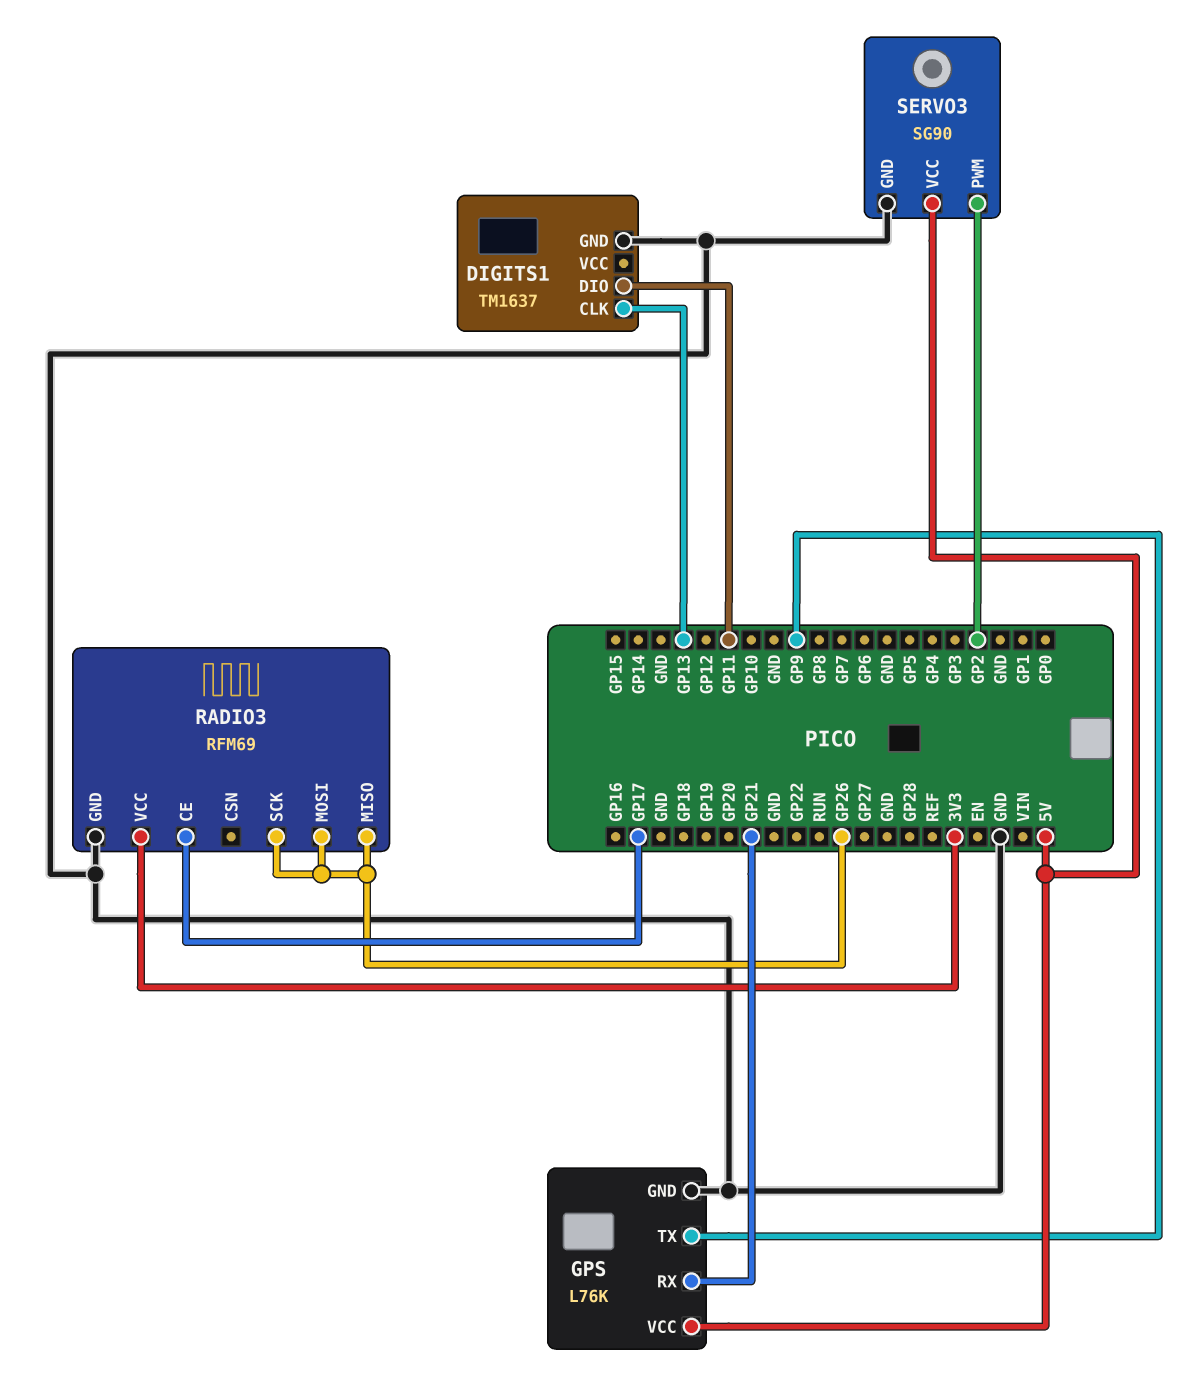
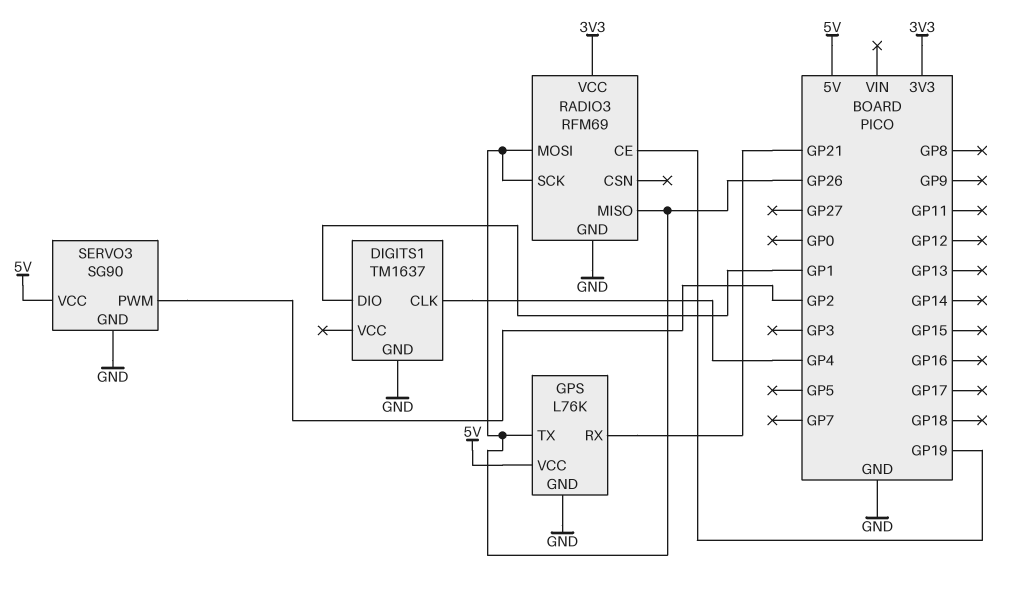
DIGITS1 pin CLK: GP13 -> GP4
DIGITS1 pin DIO: GP11 -> GP1
GPS pin TX: GP9 -> GP26
RADIO3 pin CE: GP17 -> GP19

